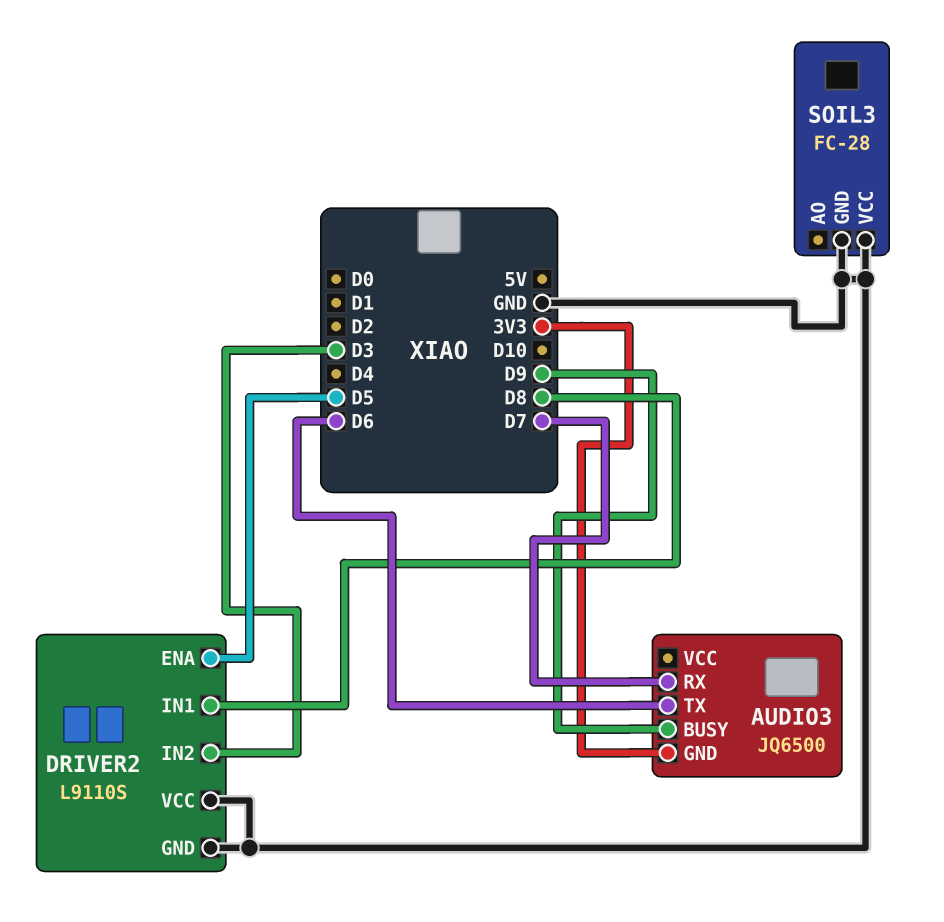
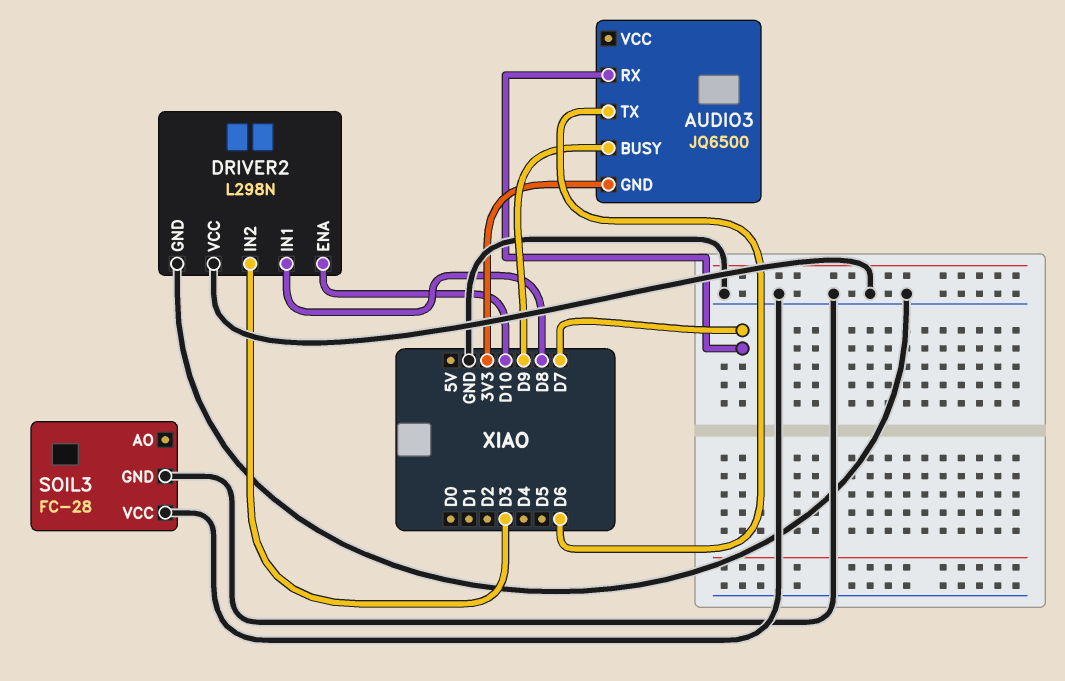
DRIVER2: L9110S -> L298N
DRIVER2 pin ENA: D5 -> D10

